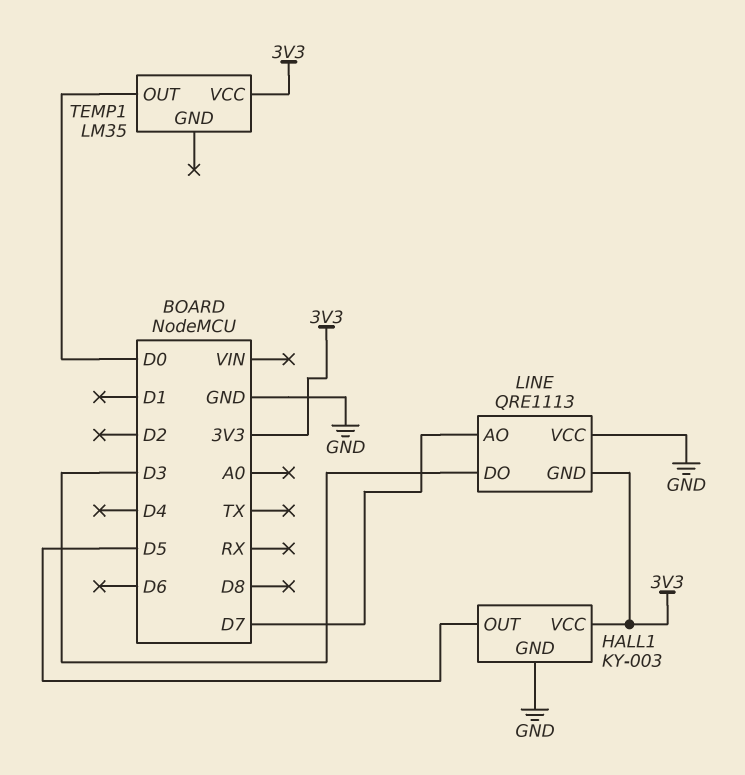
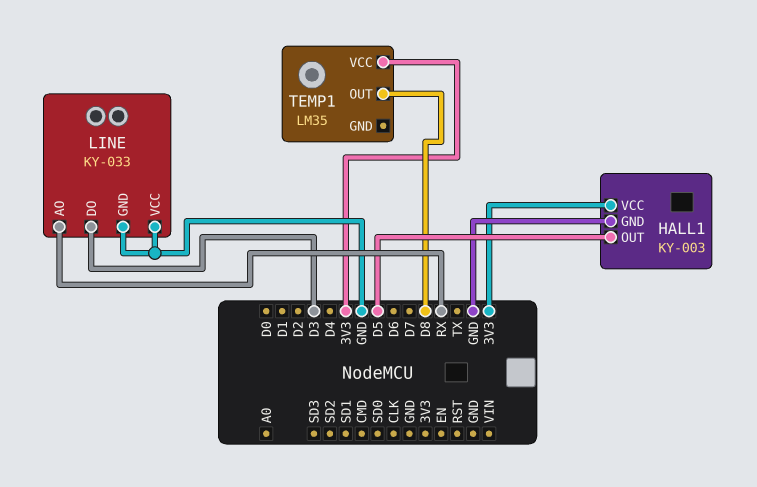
LINE: QRE1113 -> KY-033
LINE pin AO: D7 -> RX
LINE pin GND: 3V3 -> GND
TEMP1 pin OUT: D0 -> D8

